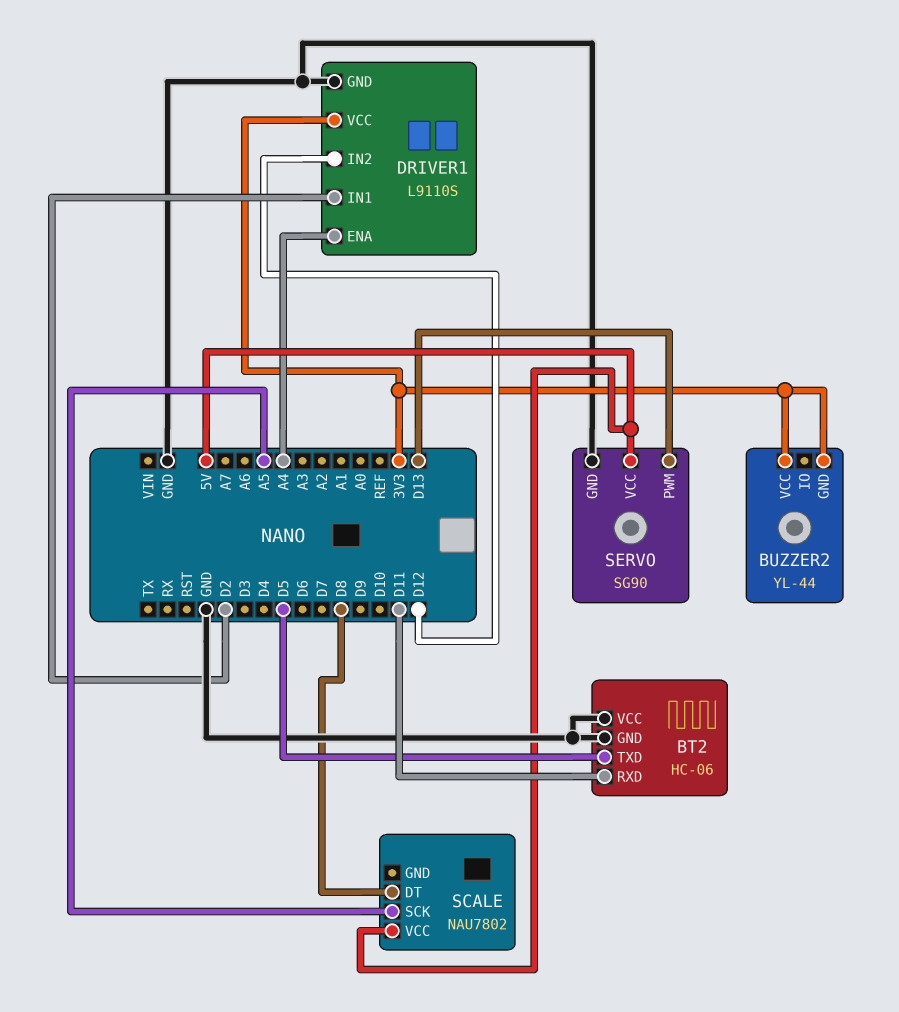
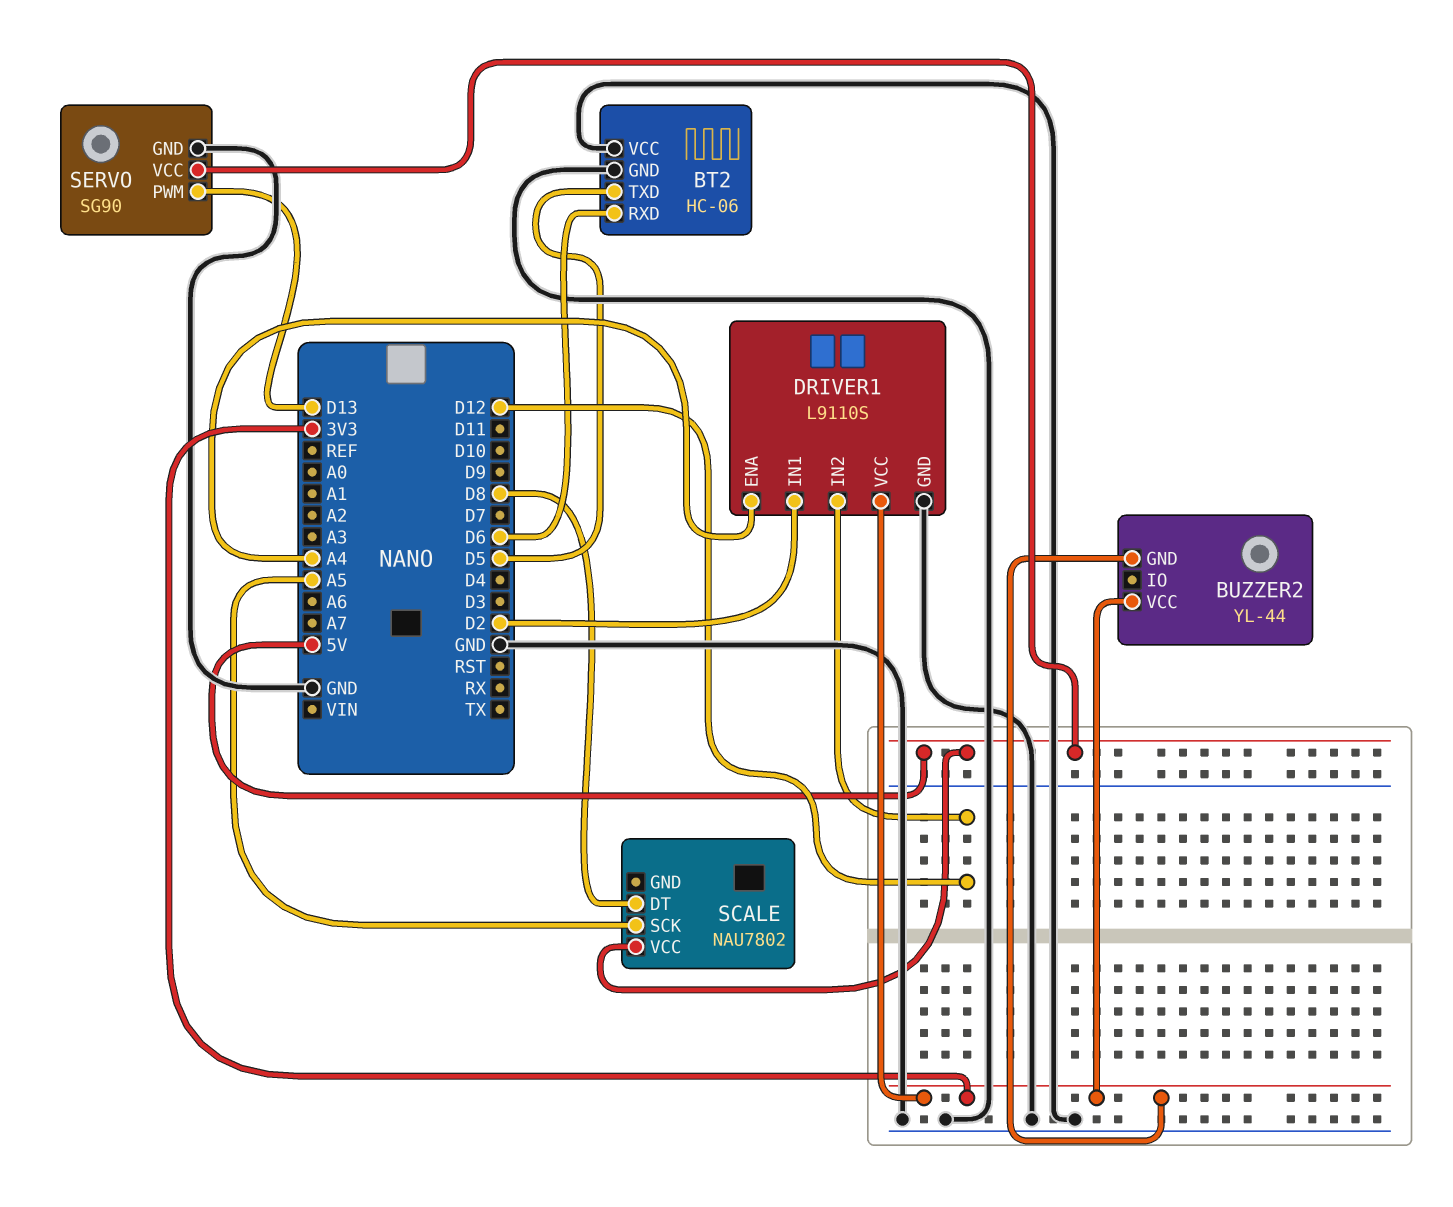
BT2 pin RXD: D11 -> D6

